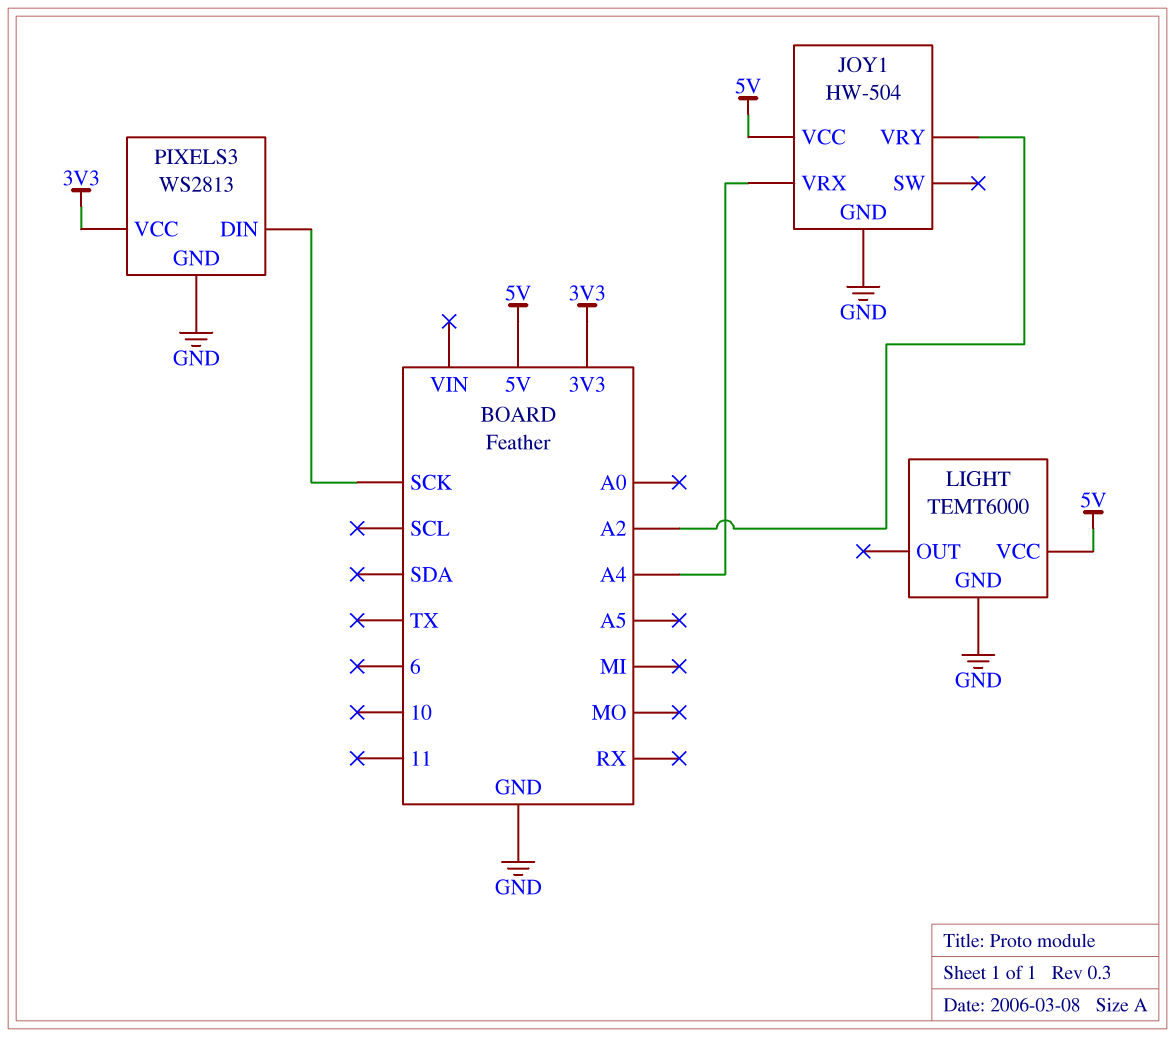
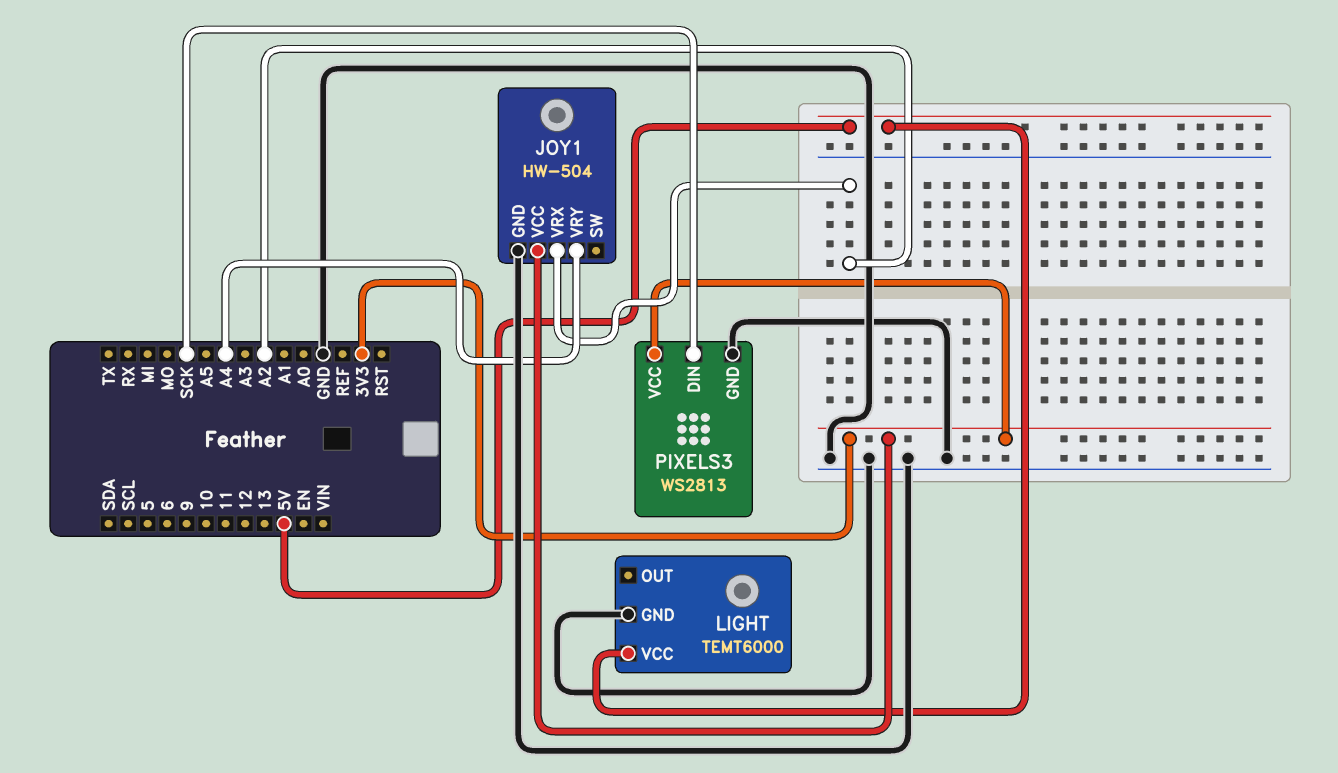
JOY1 pin VCC: 5V -> 3V3
JOY1 pin VRX: A4 -> A2
JOY1 pin VRY: A2 -> A4

